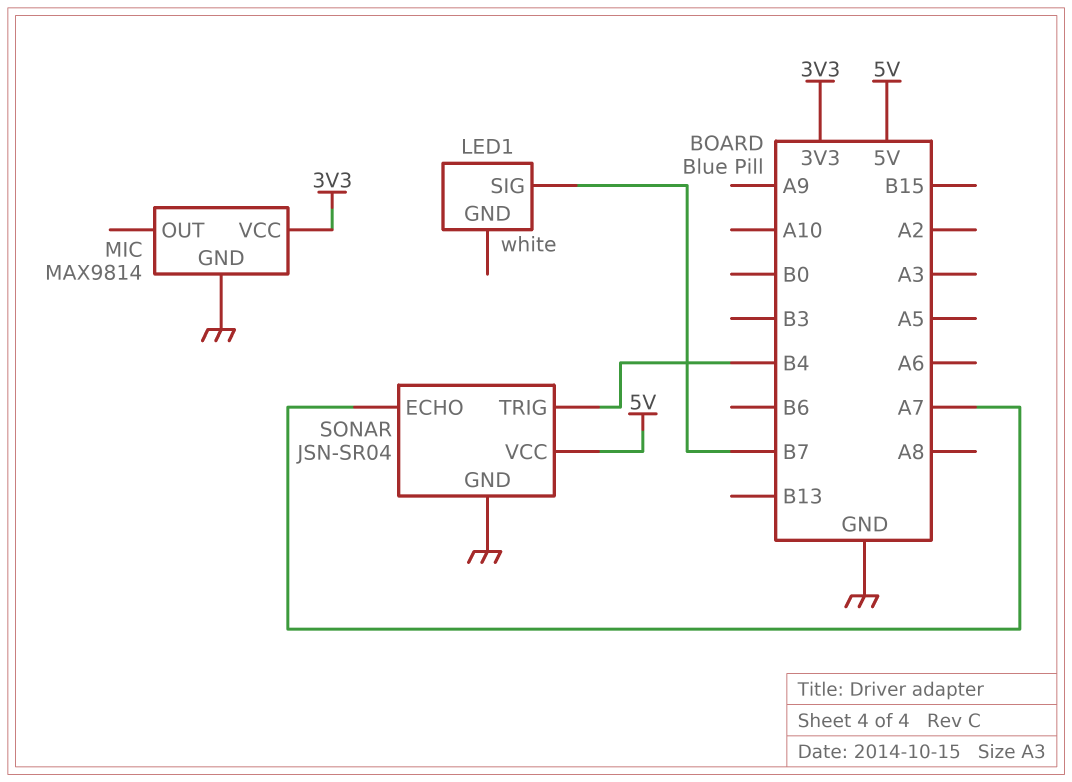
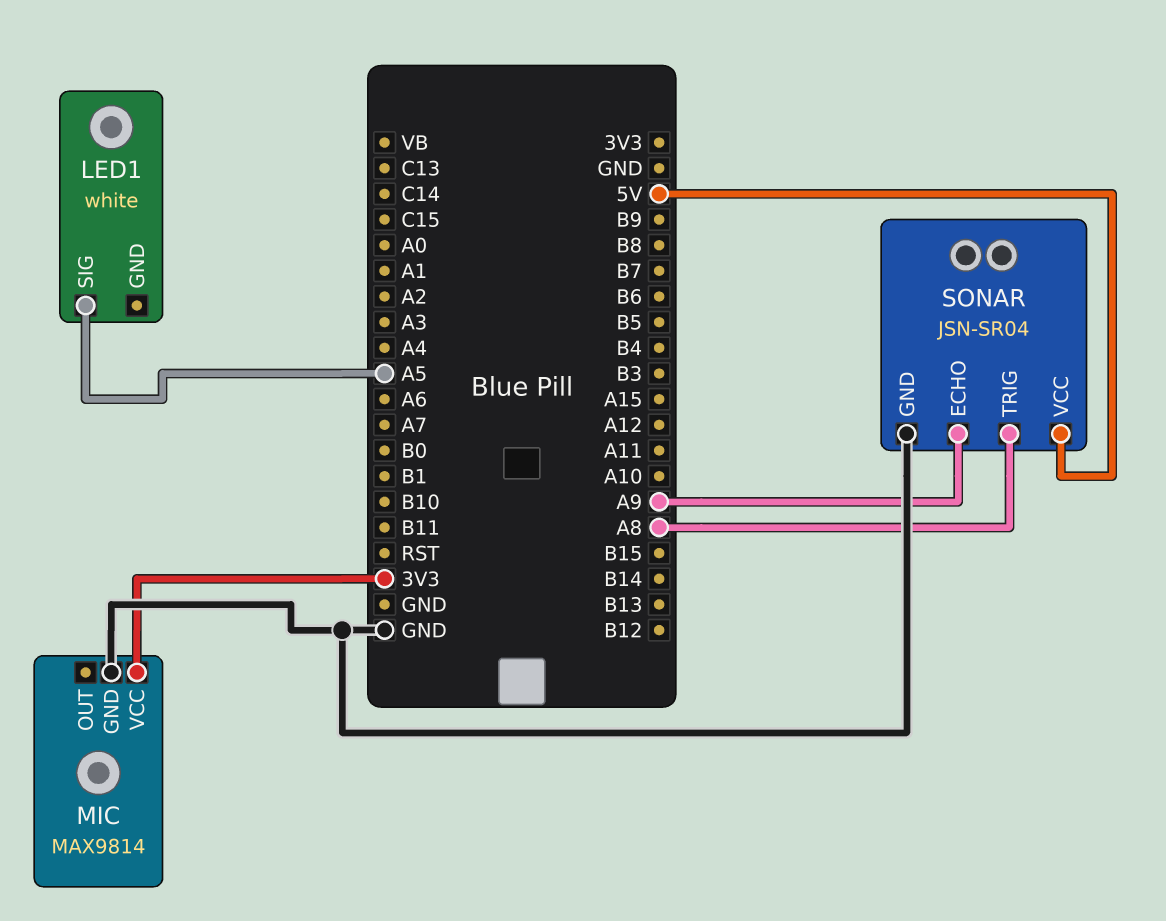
LED1 pin SIG: B7 -> A5
SONAR pin ECHO: A7 -> A9
SONAR pin TRIG: B4 -> A8

